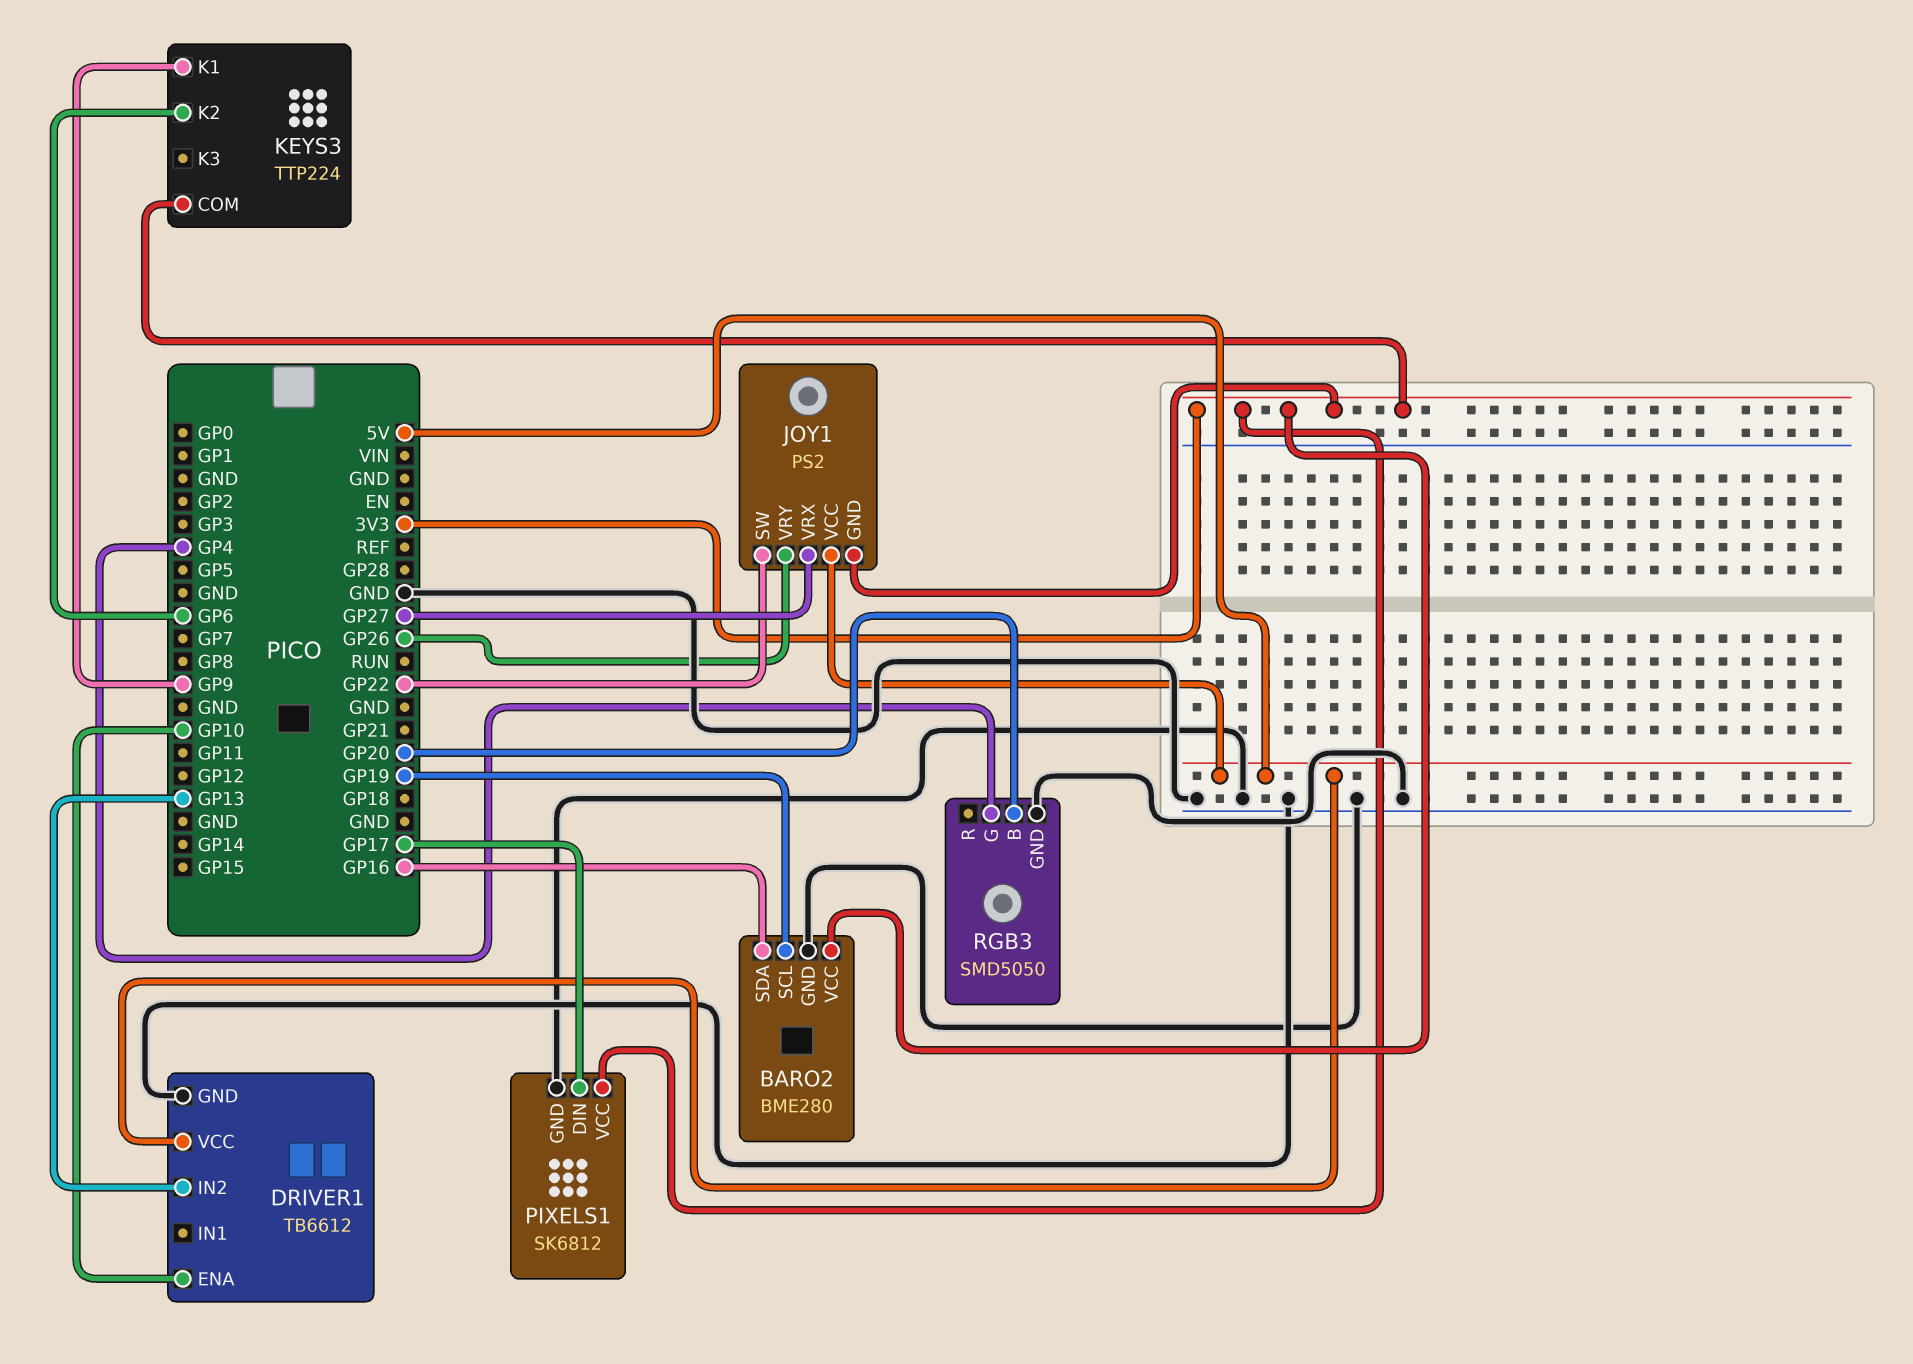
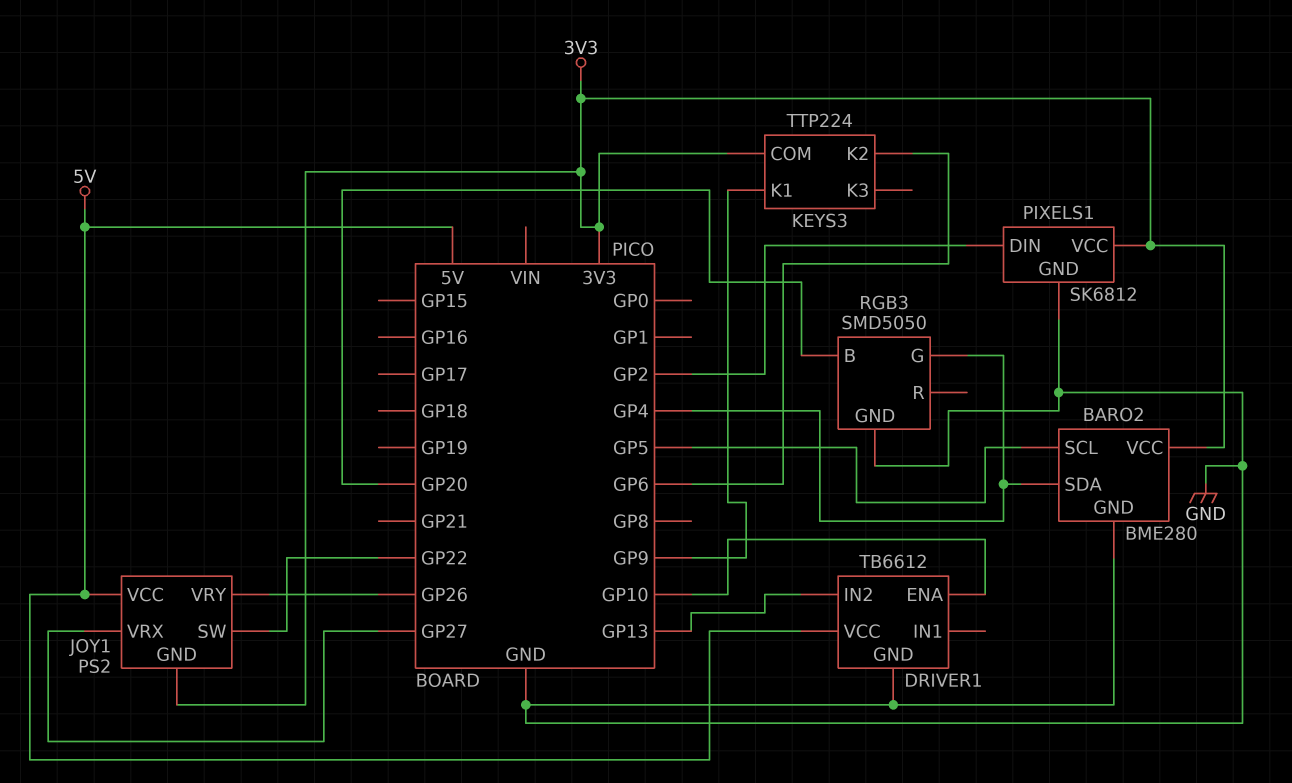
BARO2 pin SCL: GP19 -> GP5
BARO2 pin SDA: GP16 -> GP4
PIXELS1 pin DIN: GP17 -> GP2

